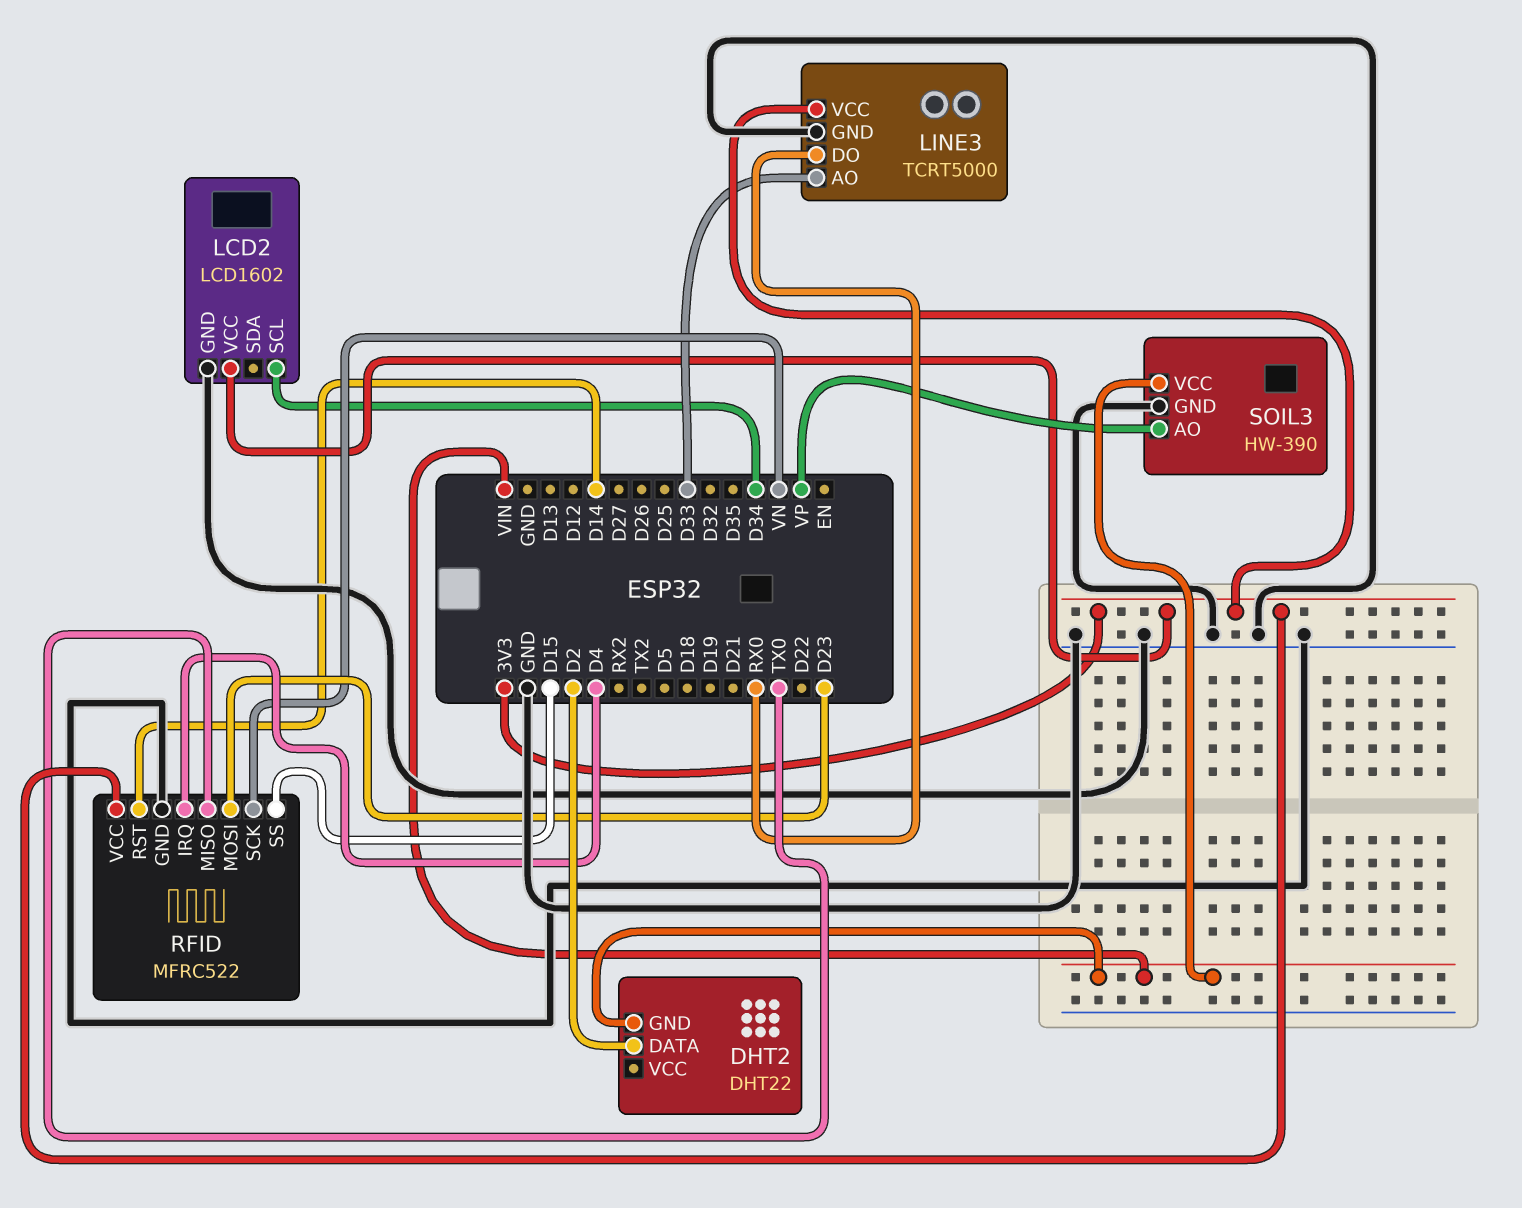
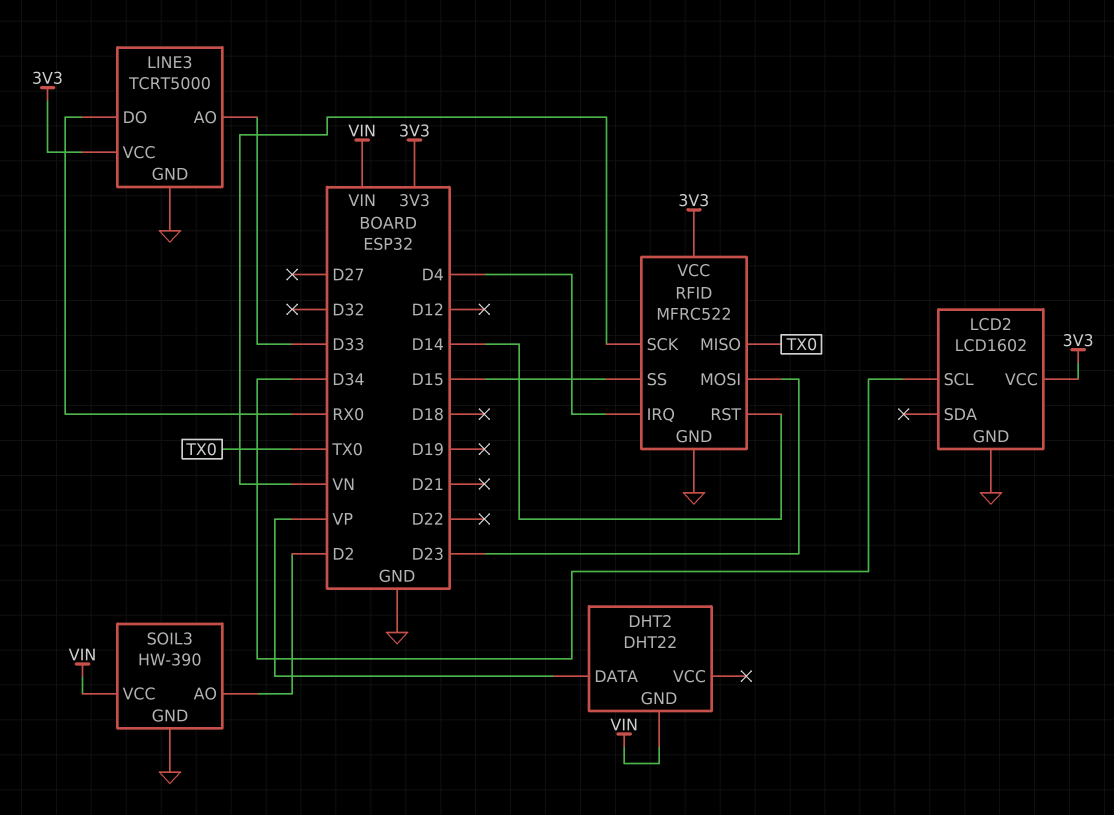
DHT2 pin DATA: D2 -> VP
SOIL3 pin AO: VP -> D2

